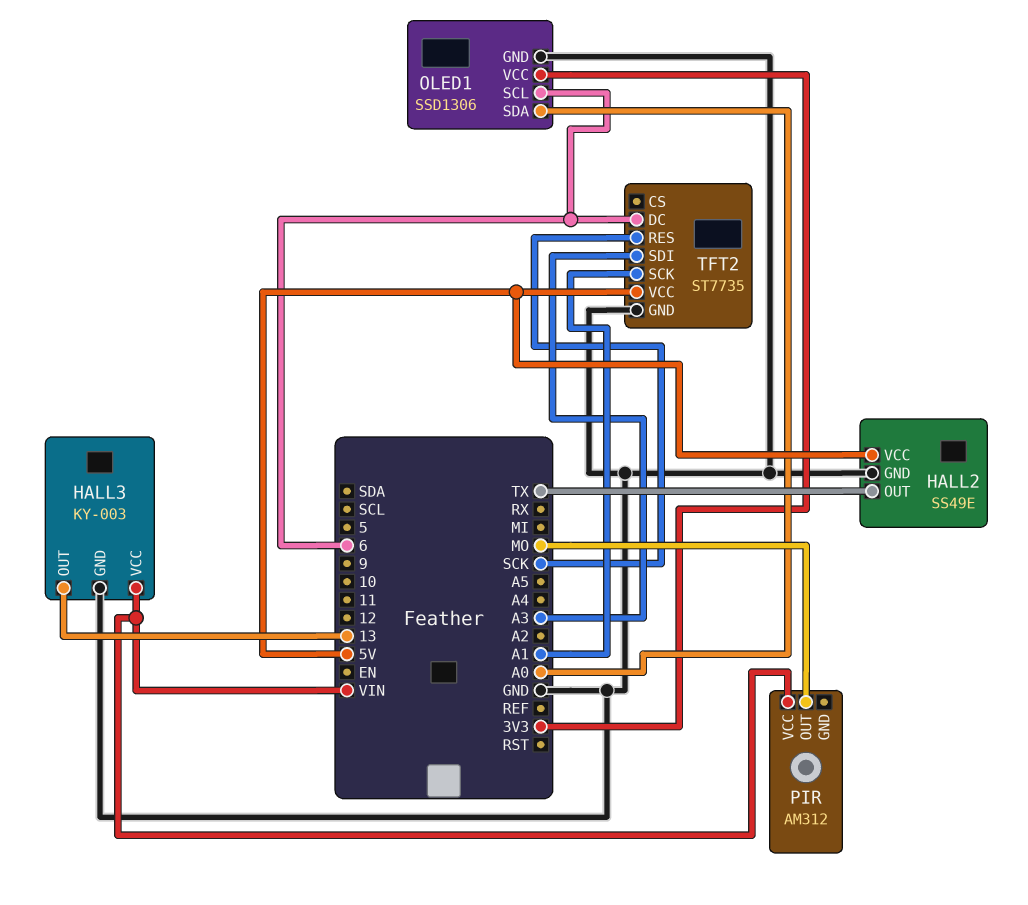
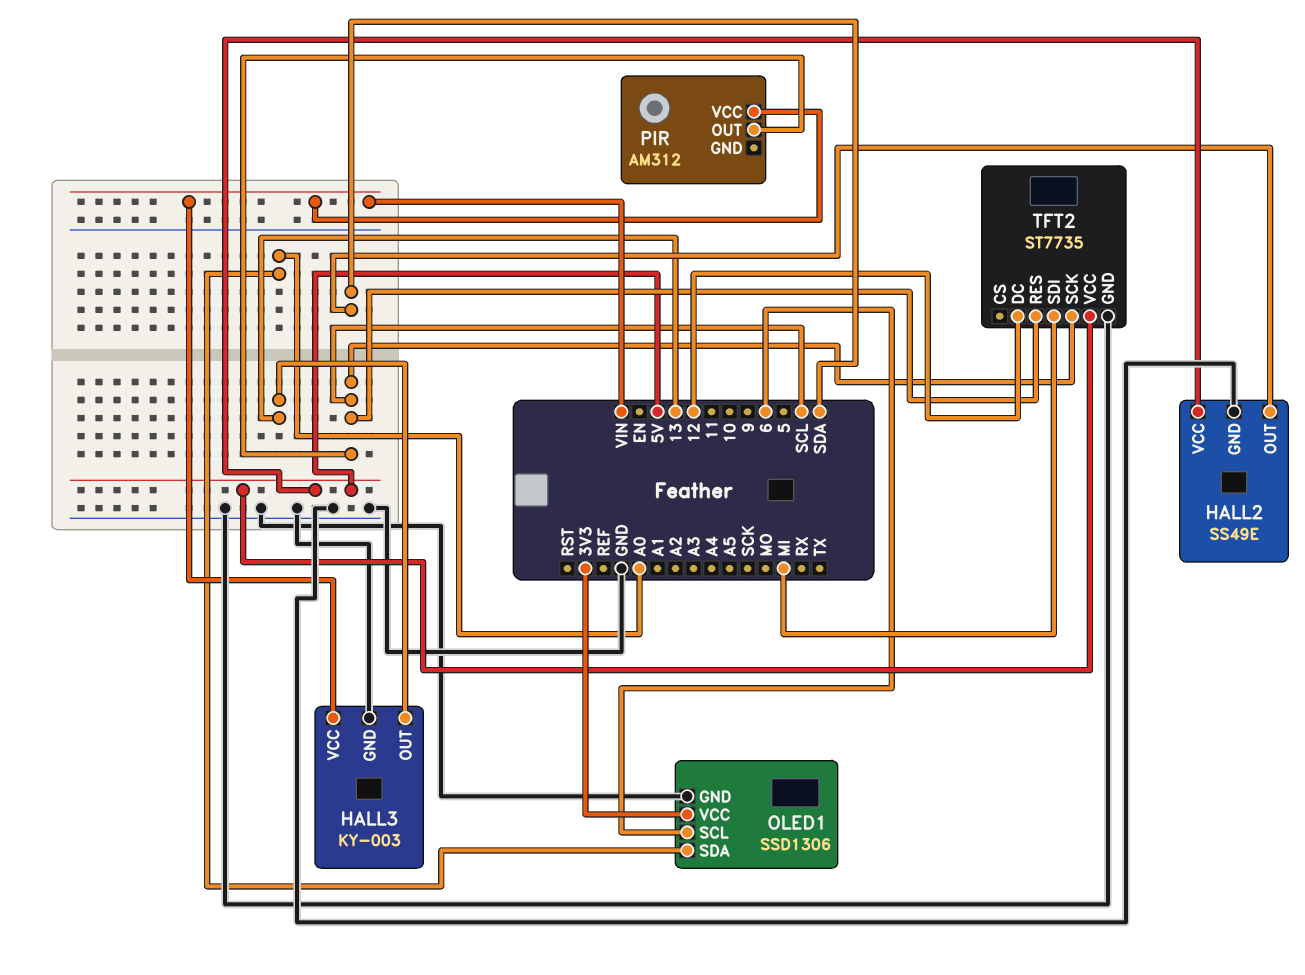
HALL2 pin OUT: TX -> SDA
PIR pin OUT: MO -> SCL
TFT2 pin DC: 6 -> 12
TFT2 pin RES: SCK -> SCL
TFT2 pin SCK: A1 -> SCL
TFT2 pin SDI: A3 -> MI

